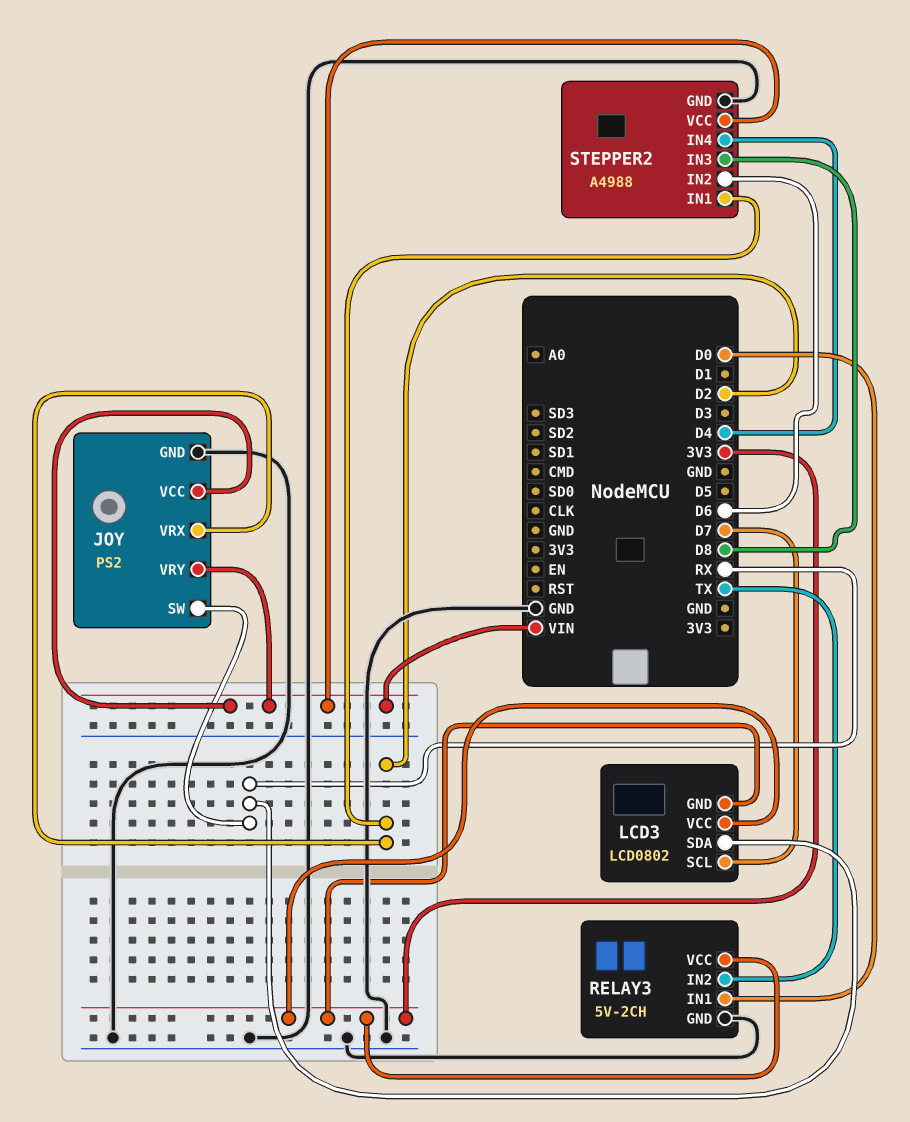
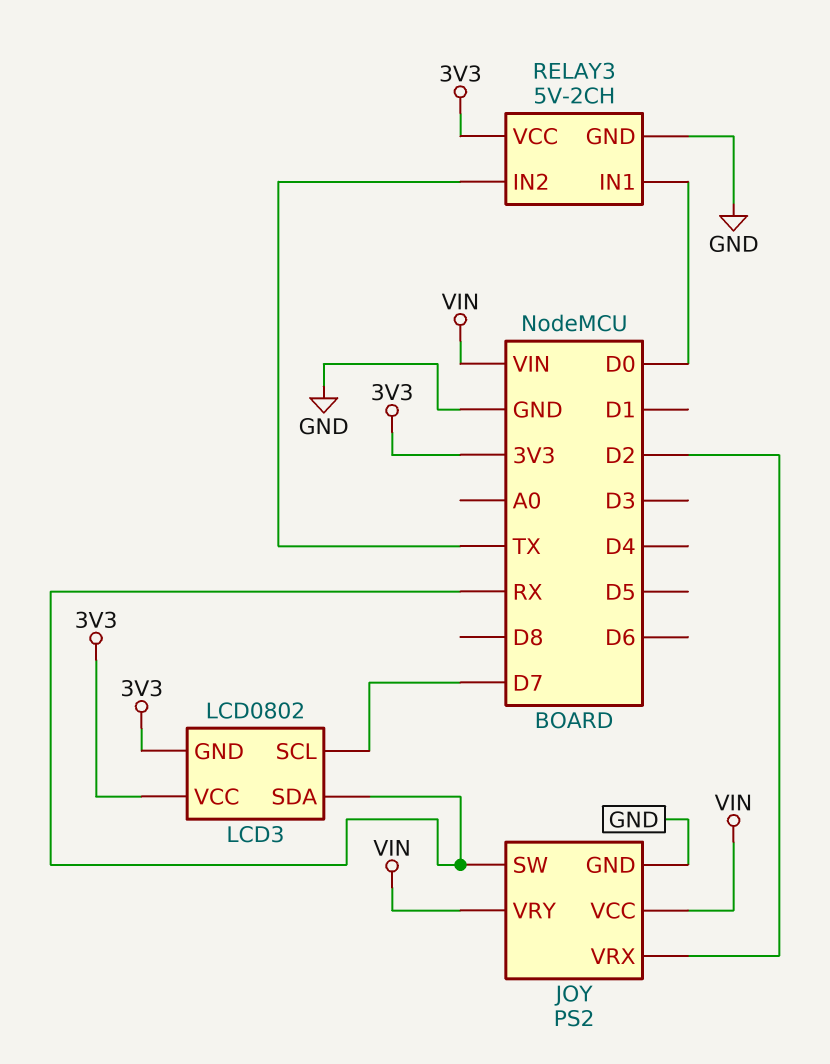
STEPPER2: A4988 -> none
STEPPER2 pin GND: GND -> none
STEPPER2 pin IN1: D2 -> none
STEPPER2 pin IN2: D6 -> none
STEPPER2 pin IN3: D8 -> none
STEPPER2 pin IN4: D4 -> none
STEPPER2 pin VCC: VIN -> none

